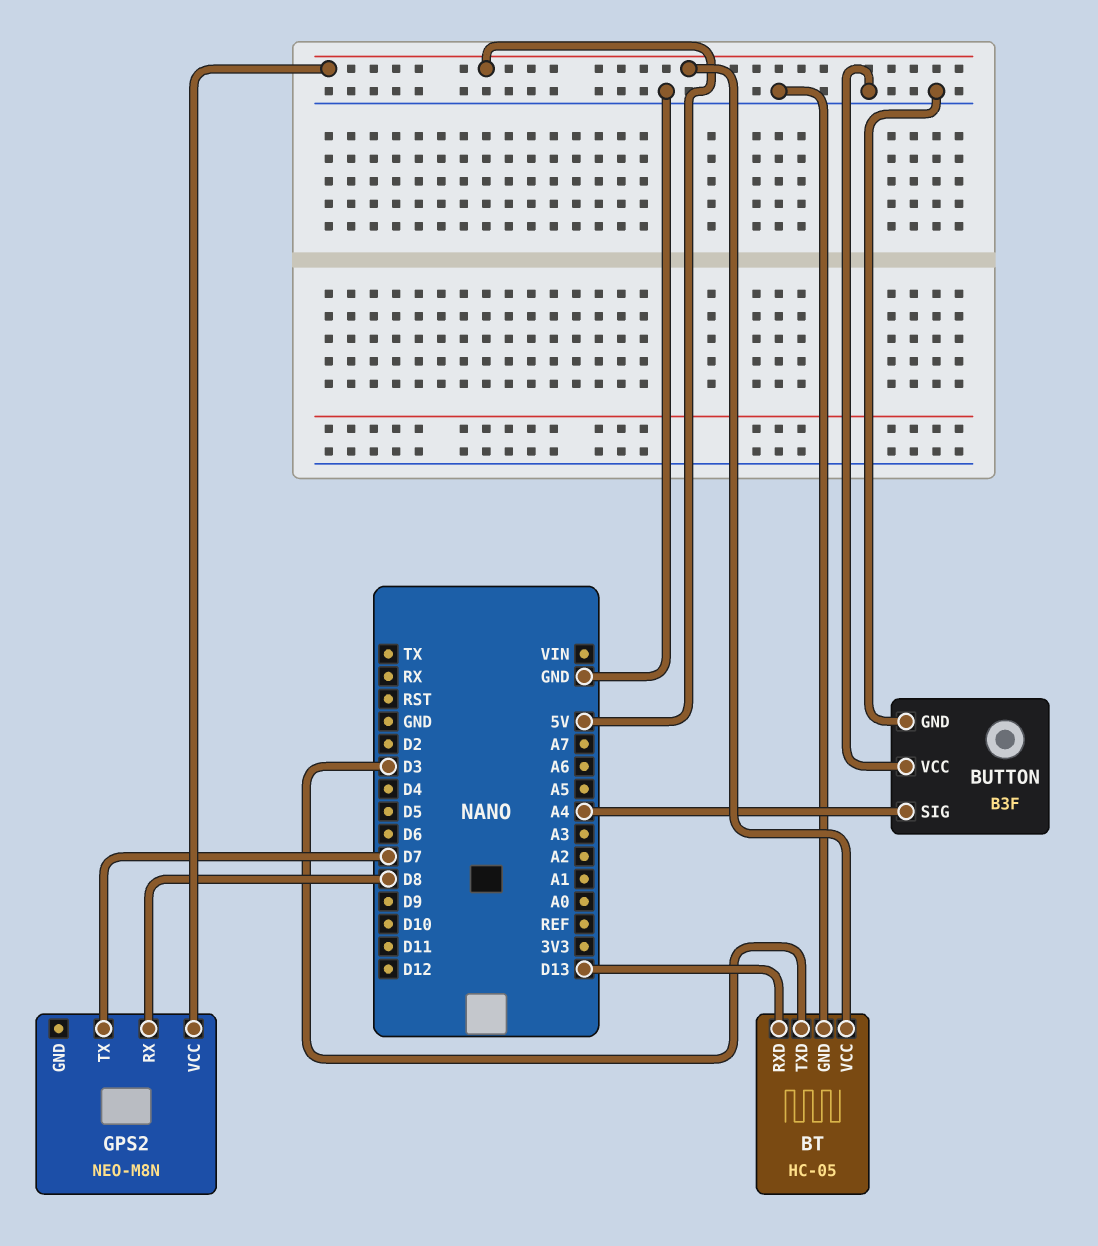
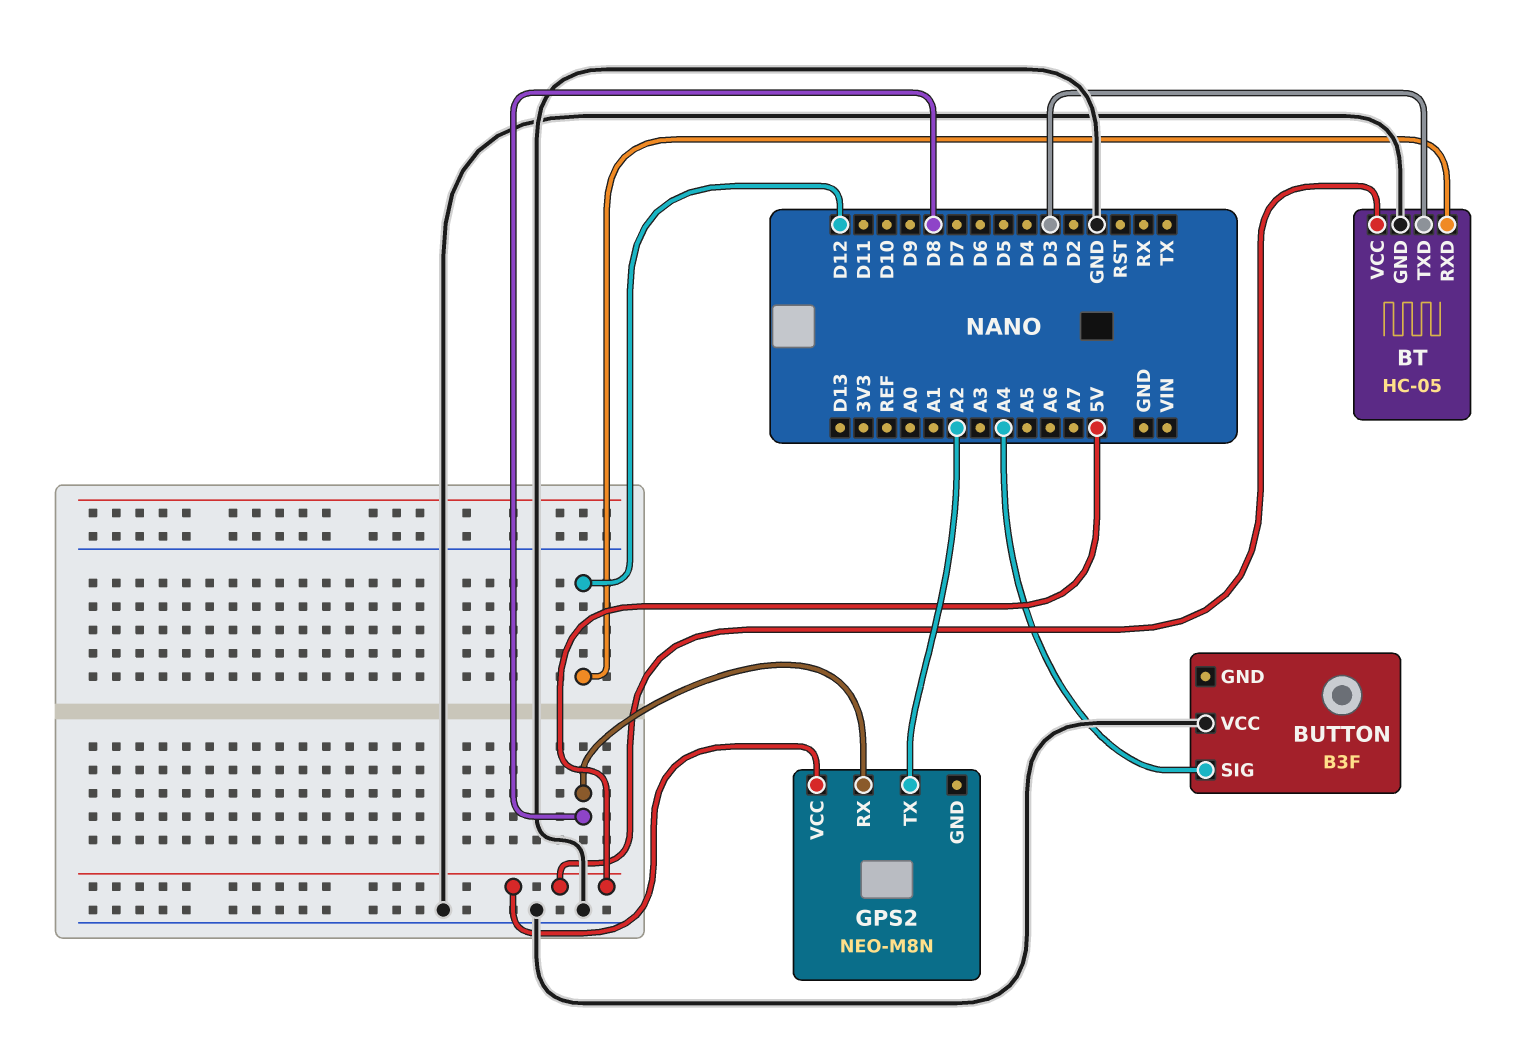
BT pin RXD: D13 -> D12
BUTTON pin GND: GND -> none
GPS2 pin TX: D7 -> A2

